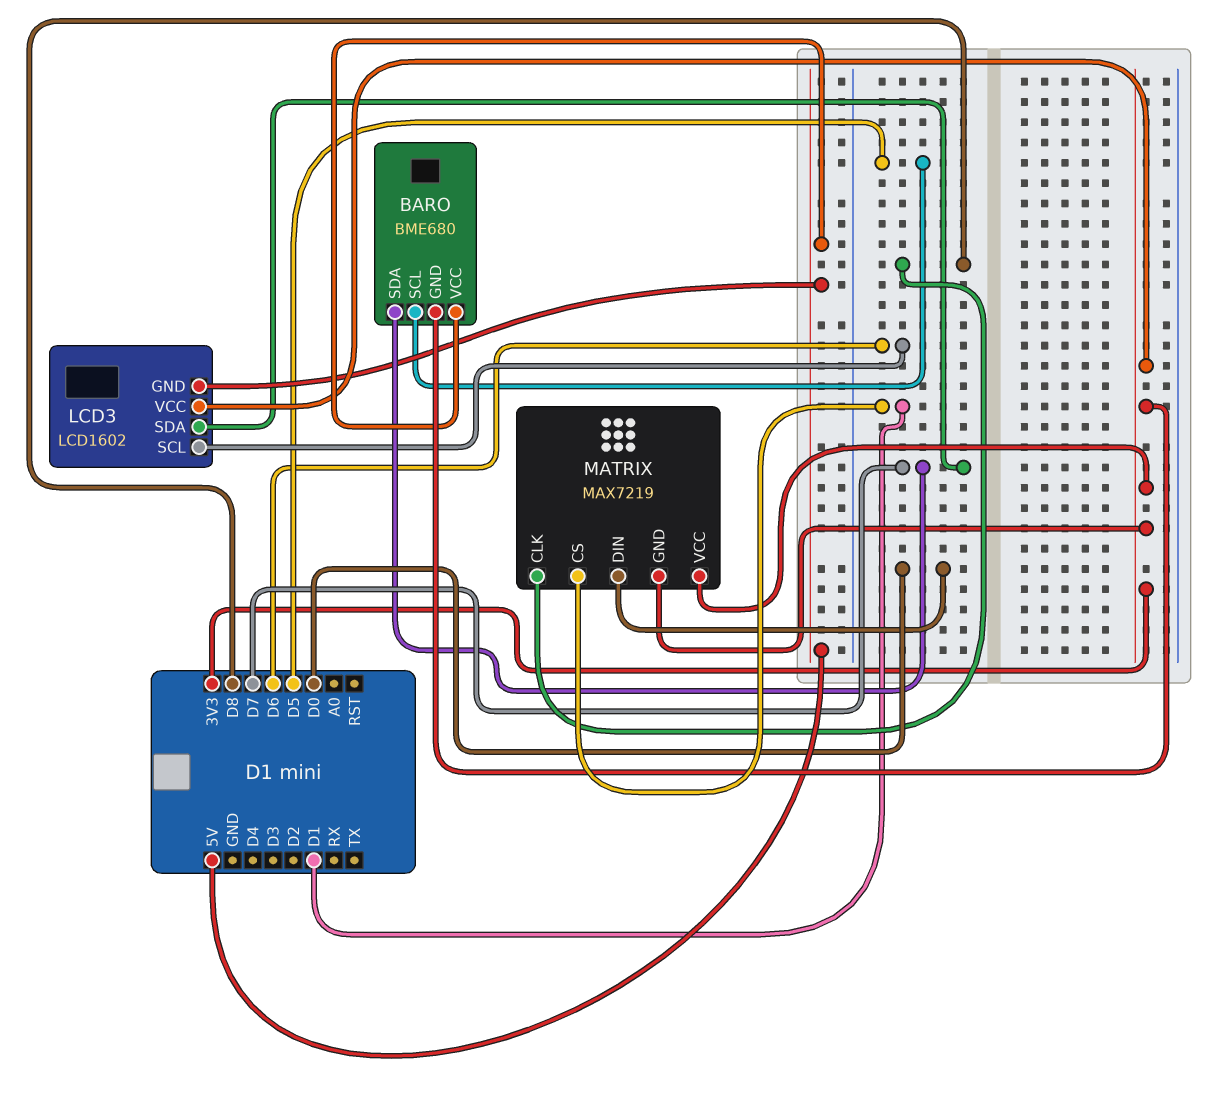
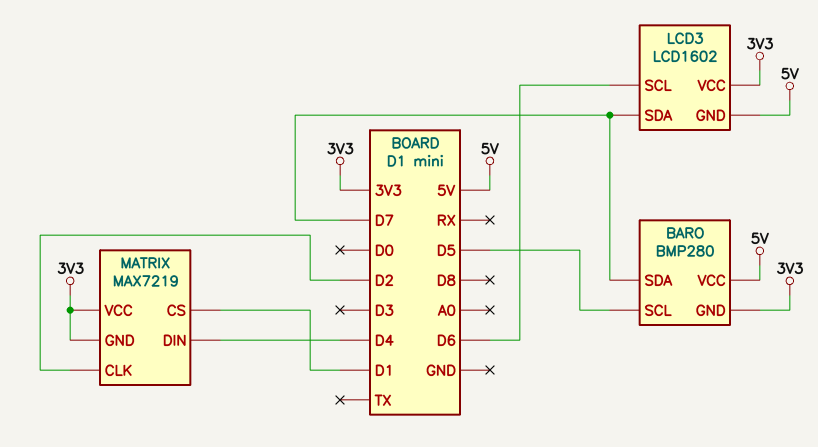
BARO: BME680 -> BMP280
MATRIX pin CLK: D8 -> D2
MATRIX pin DIN: D0 -> D4

